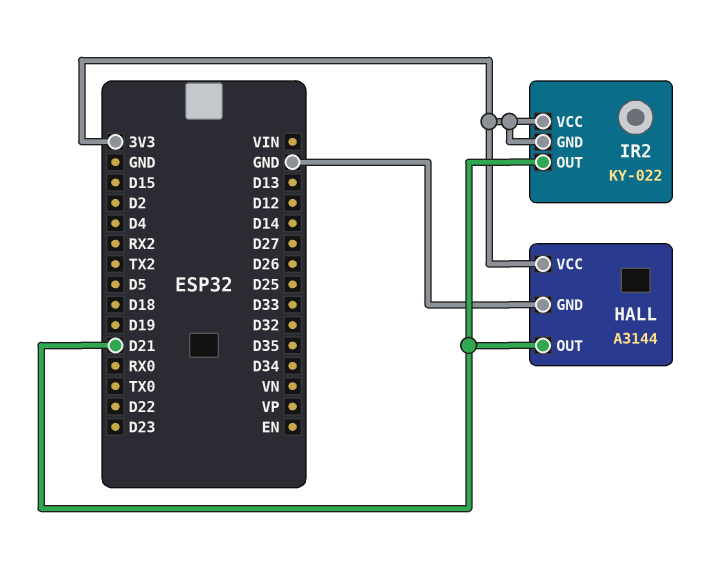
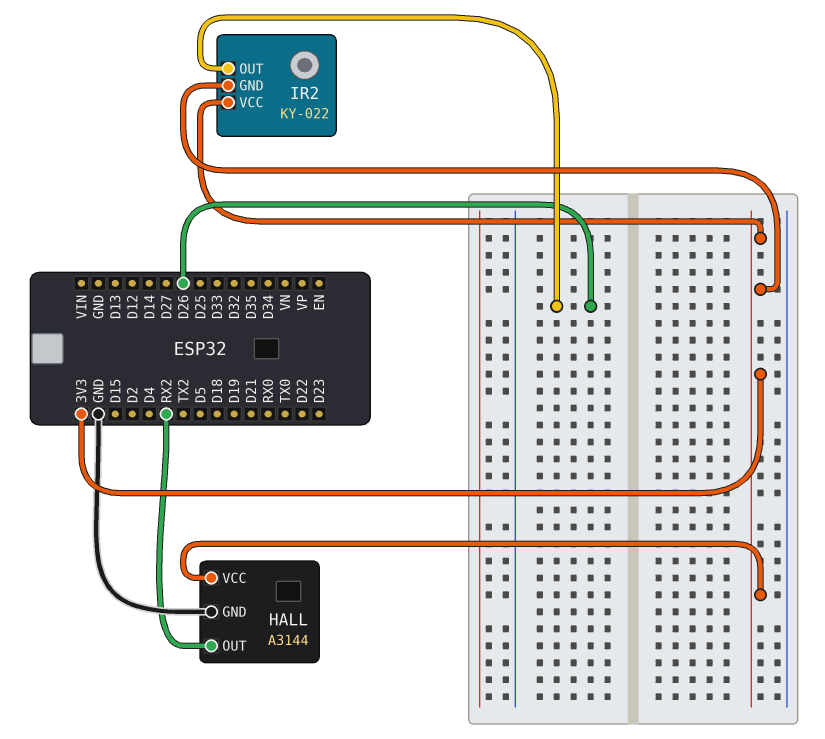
HALL pin OUT: D21 -> RX2
IR2 pin OUT: D21 -> D26

